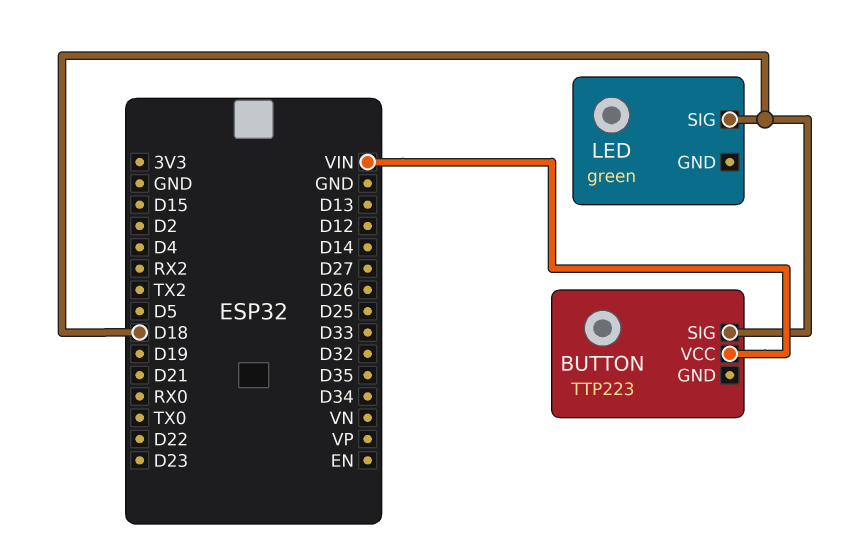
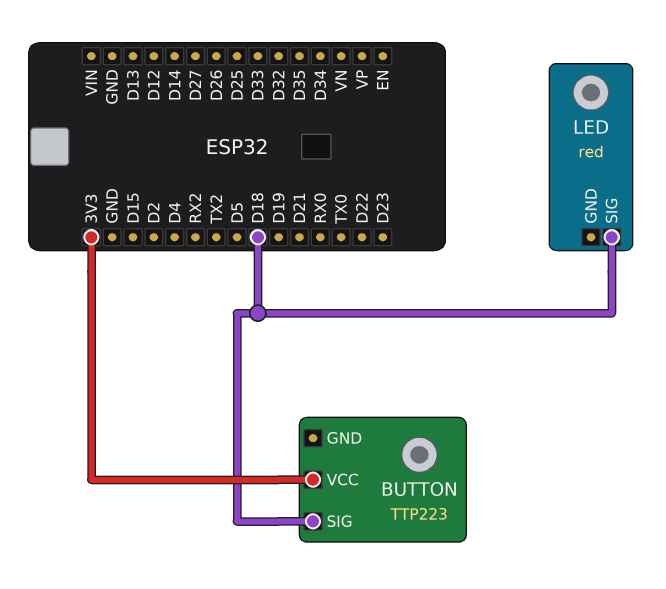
BUTTON pin VCC: VIN -> 3V3
LED: green -> red

